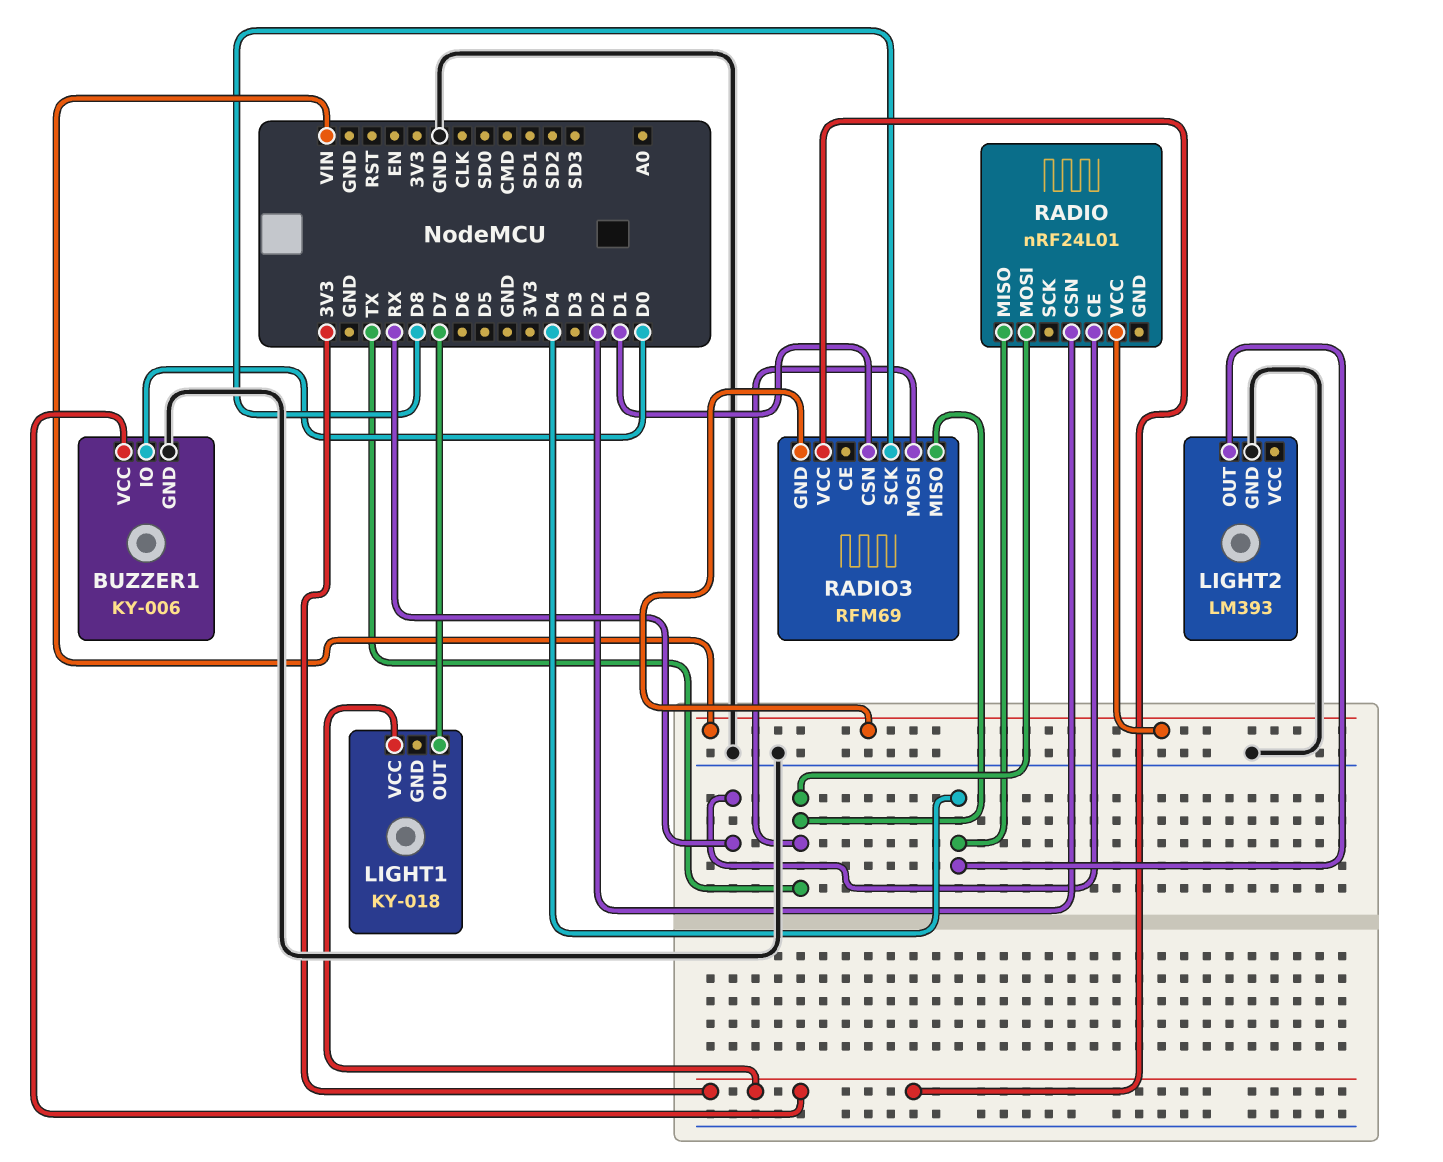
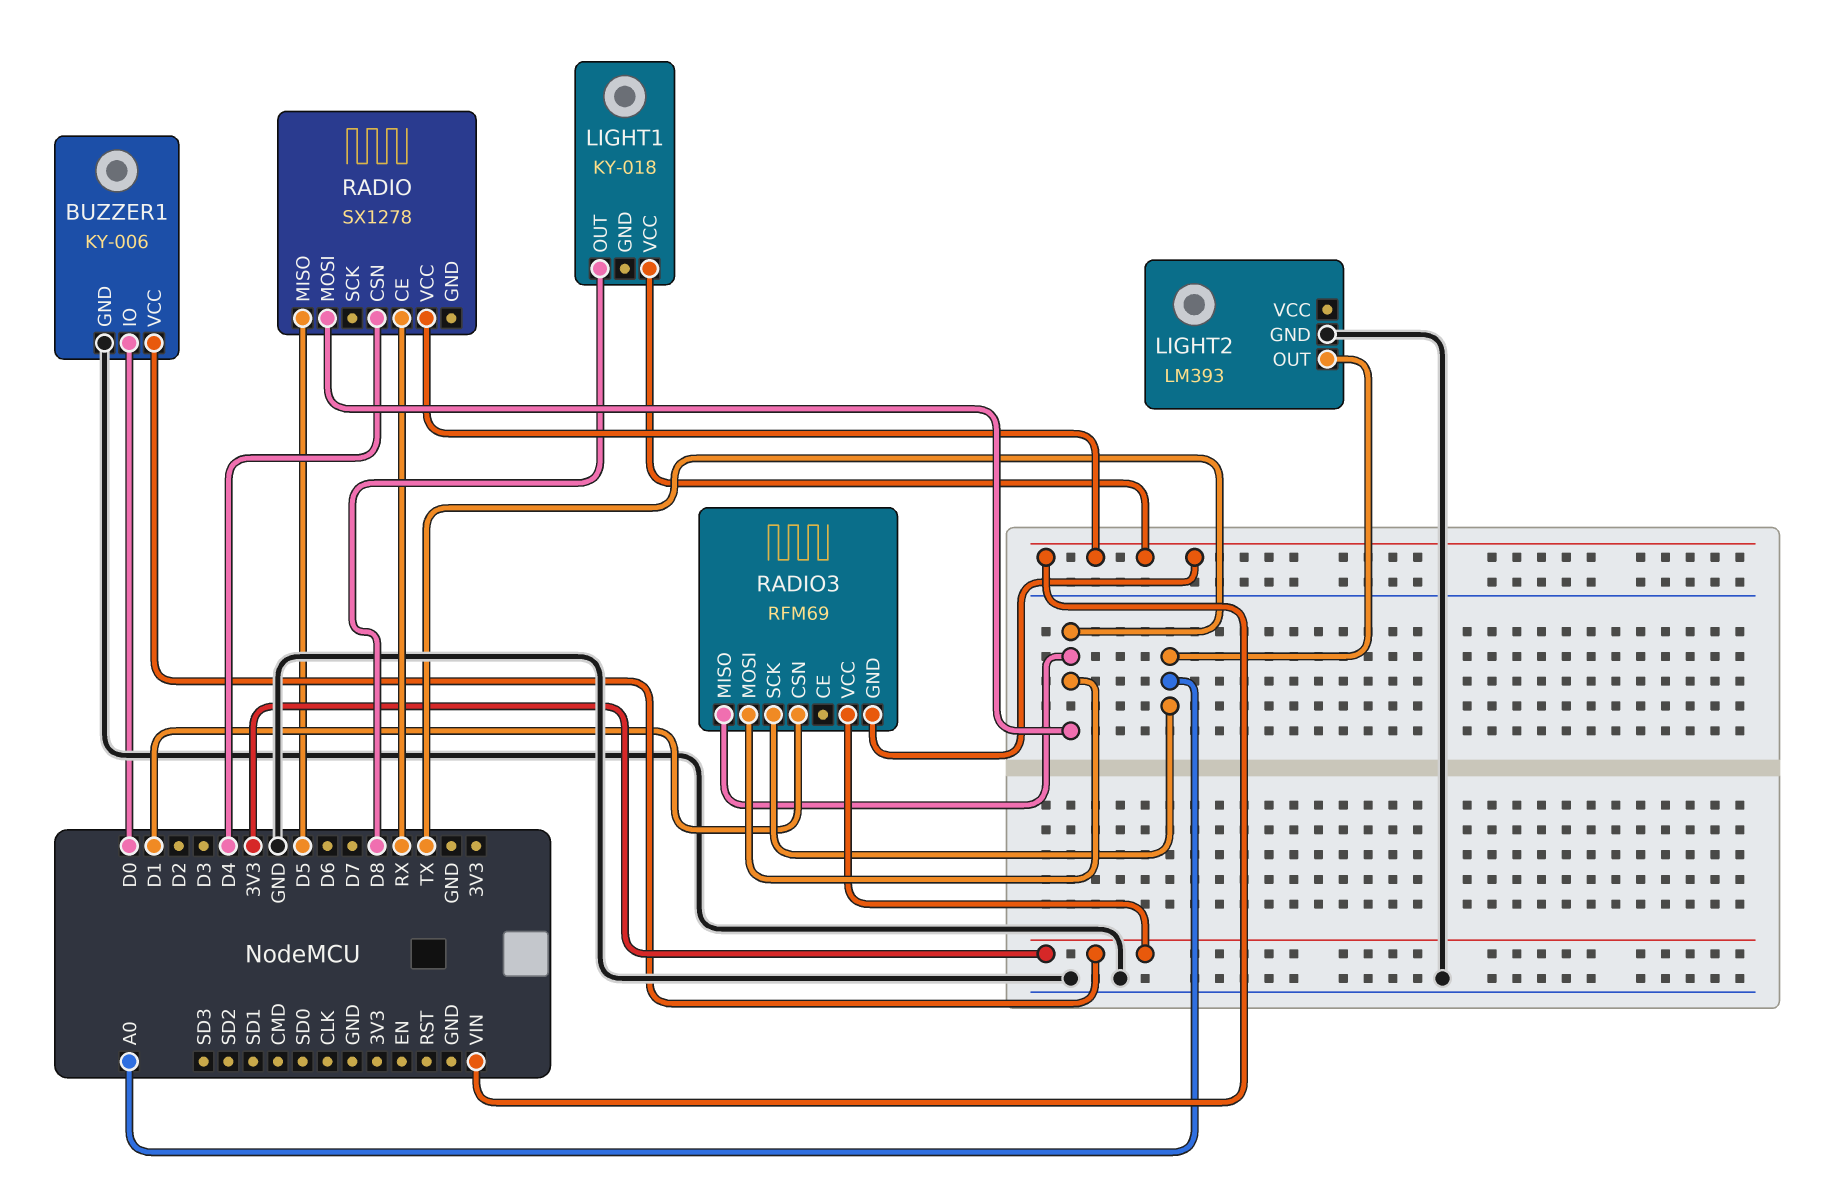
LIGHT1 pin OUT: D7 -> D8
LIGHT1 pin VCC: 3V3 -> VIN
LIGHT2 pin OUT: D4 -> A0
RADIO: nRF24L01 -> SX1278
RADIO pin CSN: D2 -> D4
RADIO pin MISO: D4 -> D5
RADIO3 pin SCK: D8 -> A0

